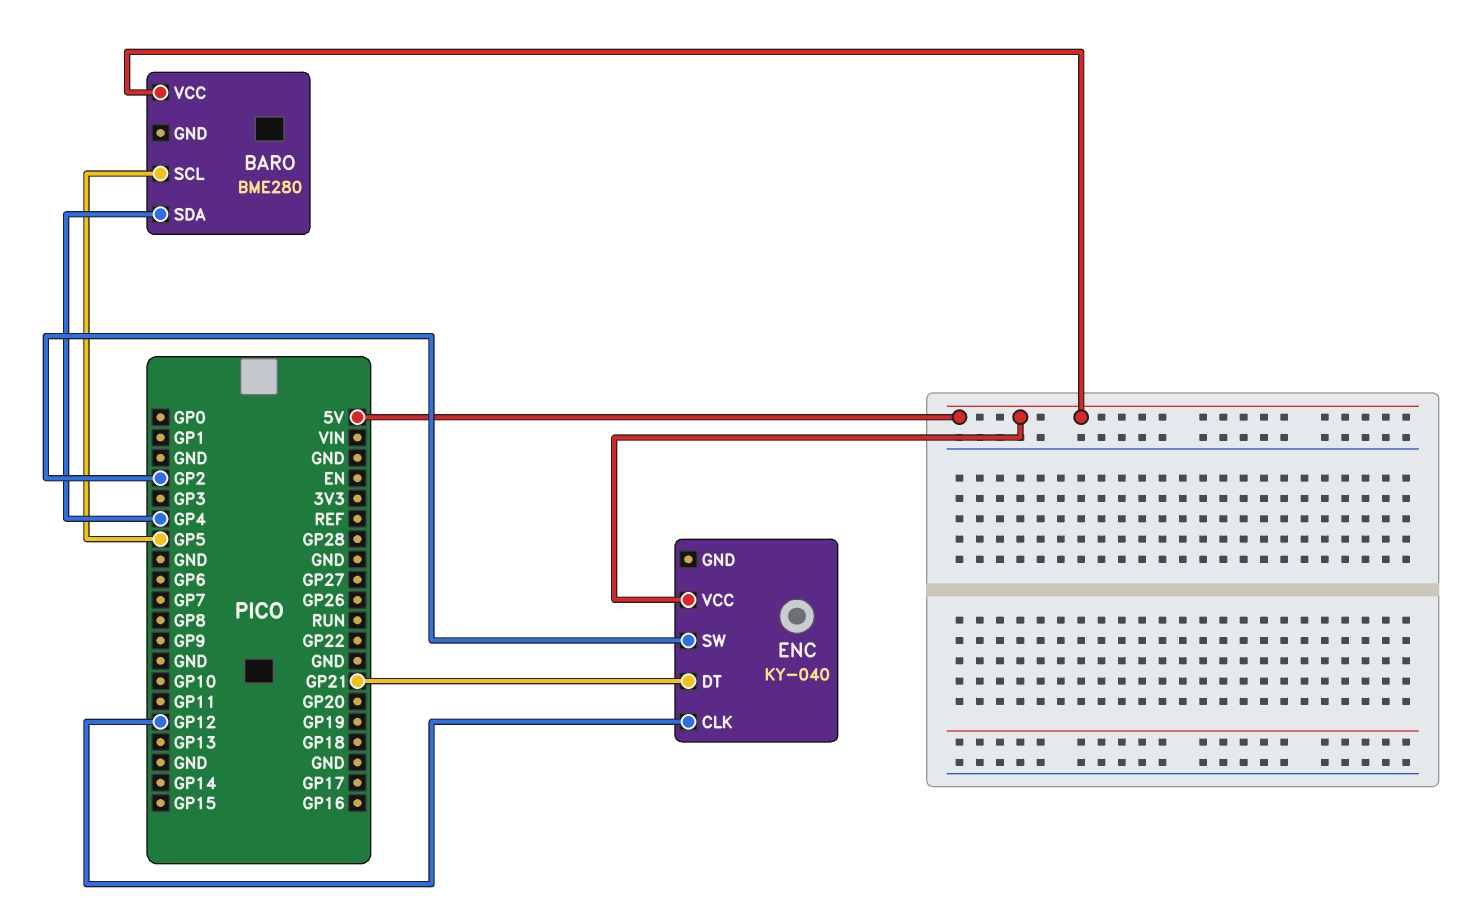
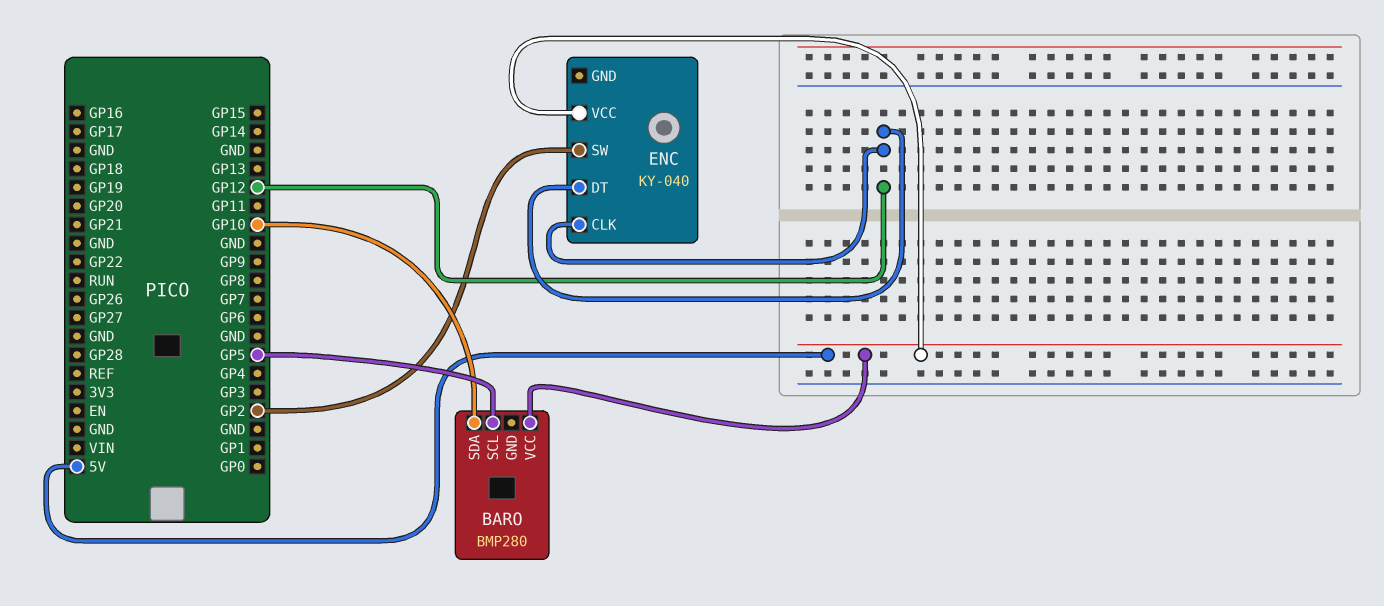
BARO: BME280 -> BMP280
BARO pin SDA: GP4 -> GP10
ENC pin DT: GP21 -> GP12

